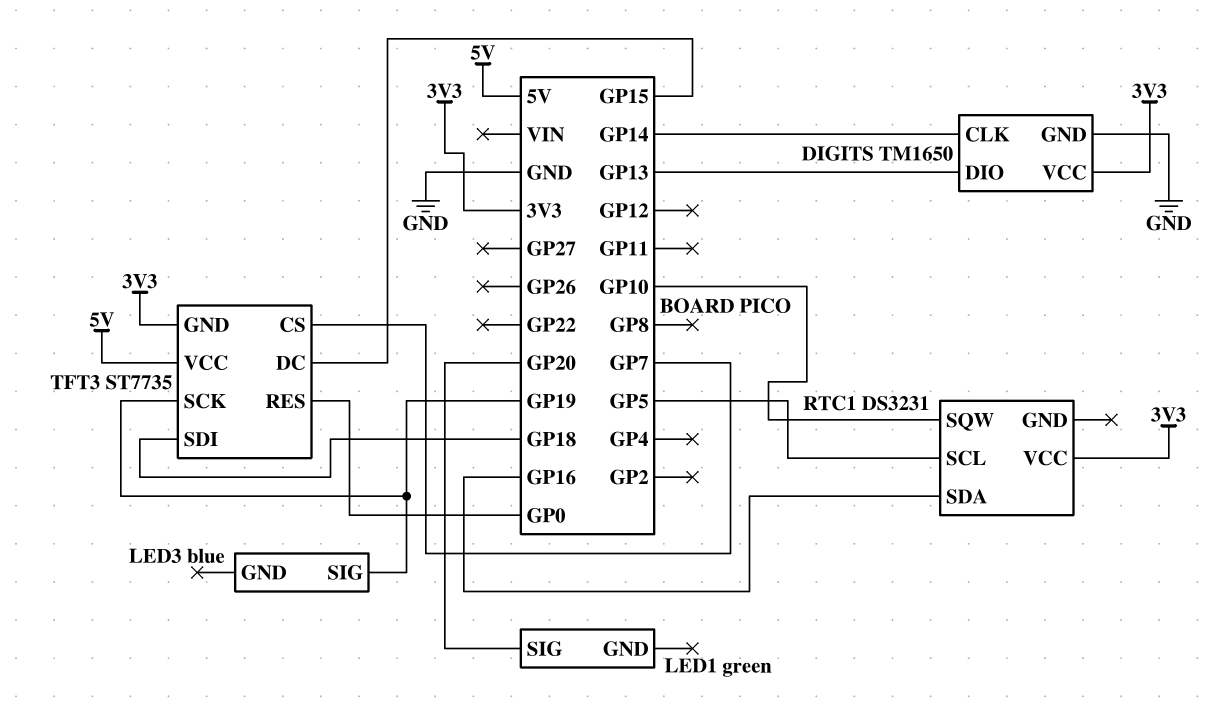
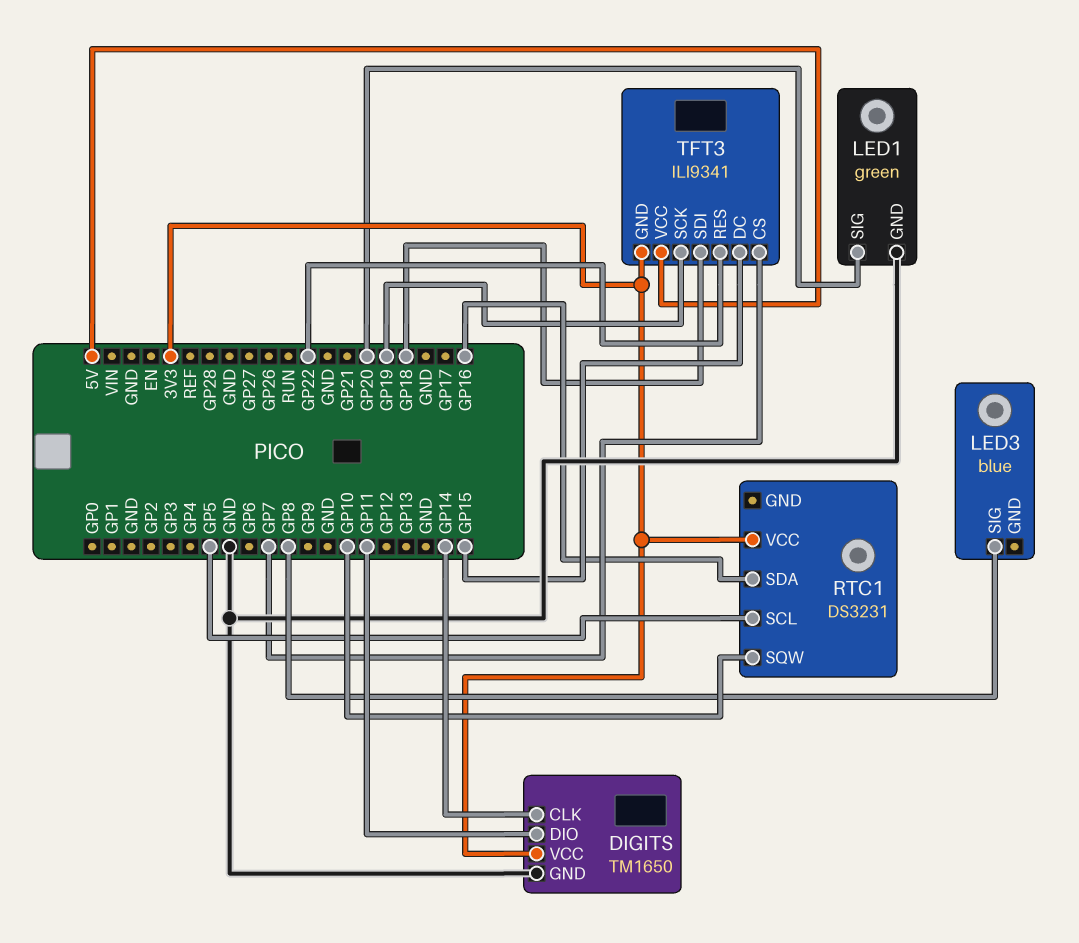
DIGITS pin DIO: GP13 -> GP11
LED1 pin GND: none -> GND
LED3 pin SIG: GP19 -> GP8
TFT3: ST7735 -> ILI9341
TFT3 pin RES: GP0 -> GP22

